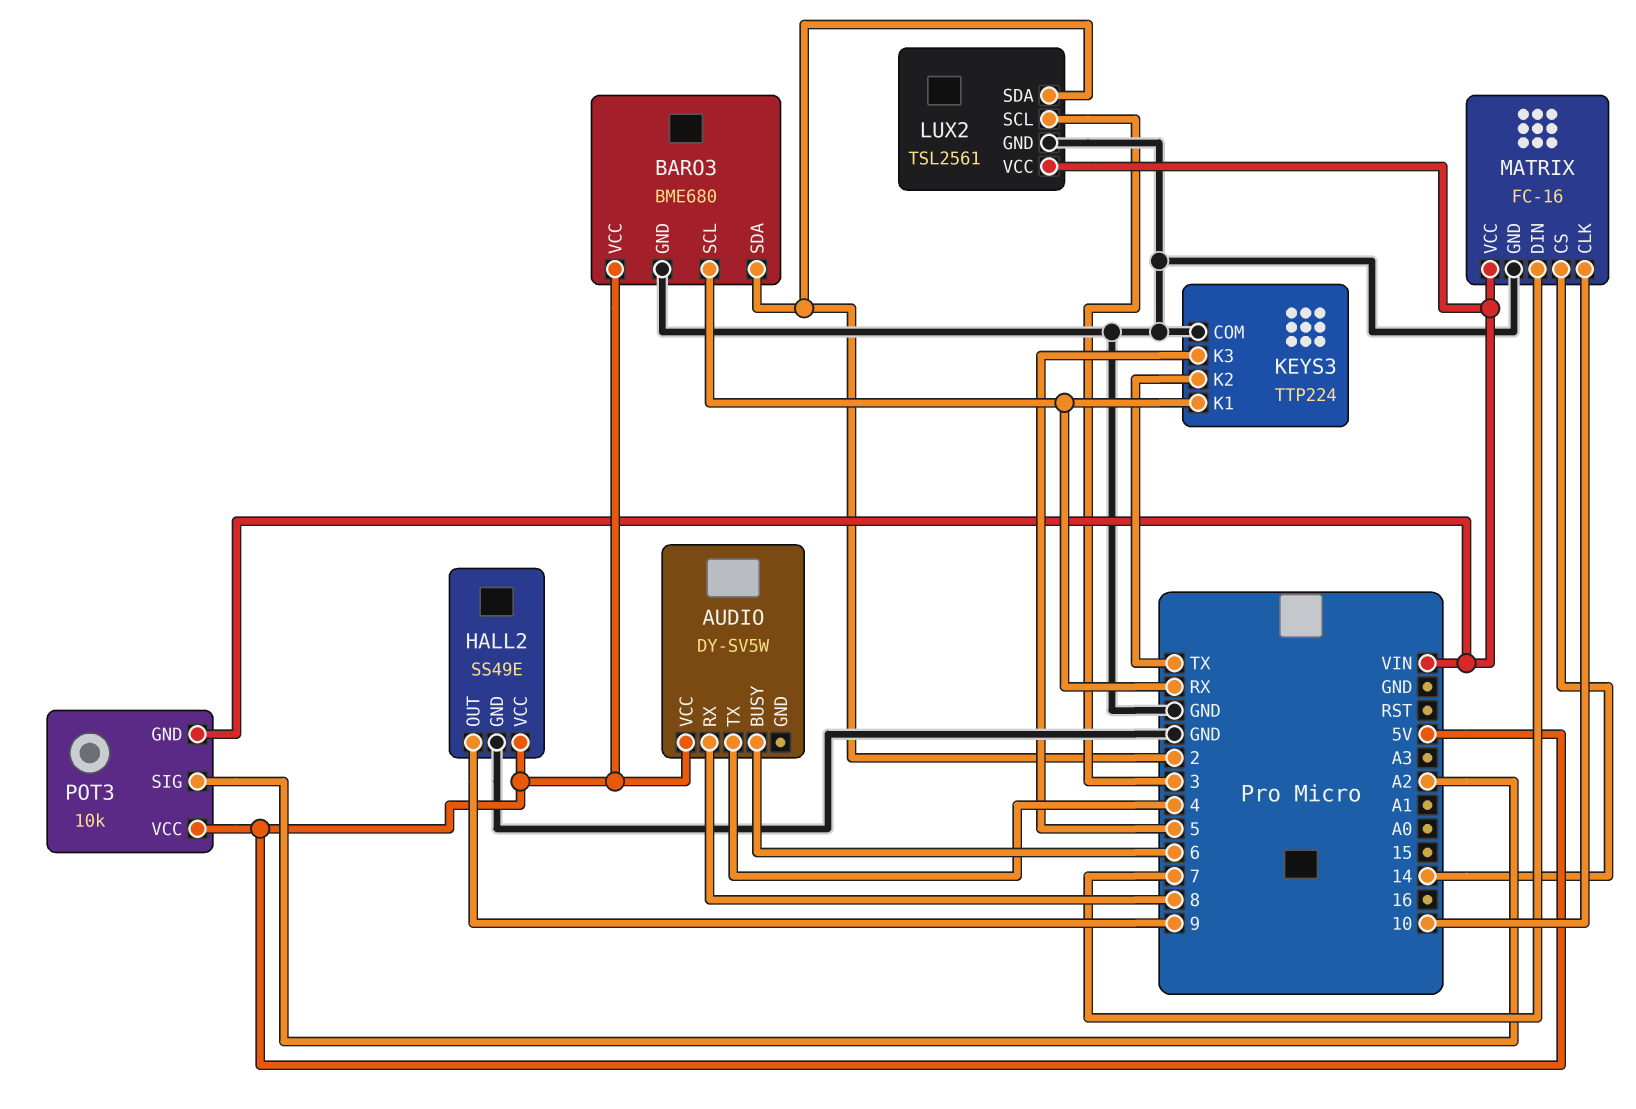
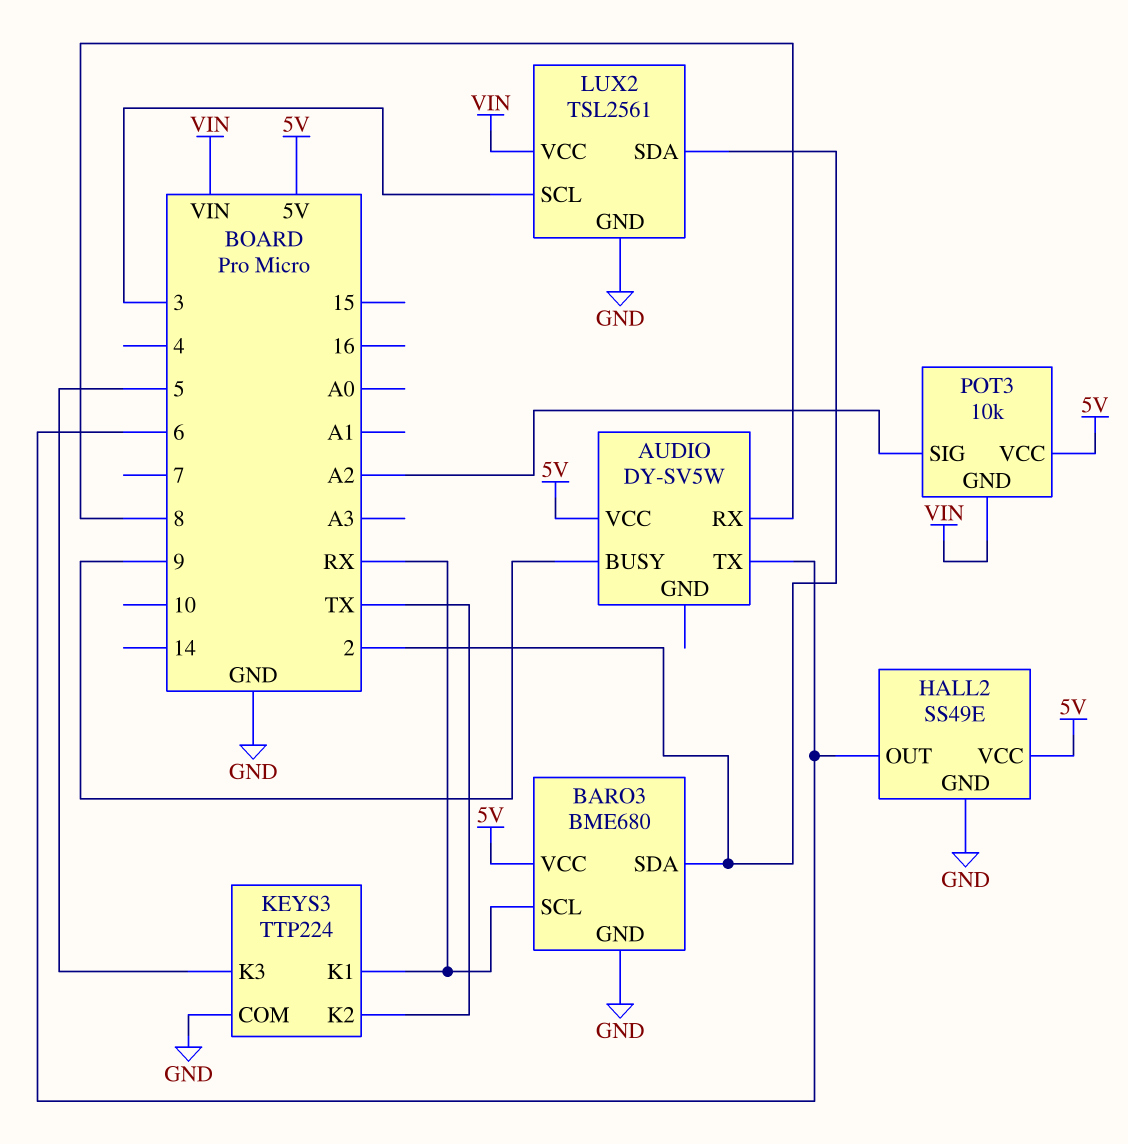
AUDIO pin BUSY: 6 -> 9
AUDIO pin TX: 4 -> 6
HALL2 pin OUT: 9 -> 6
MATRIX: FC-16 -> none
MATRIX pin CLK: 10 -> none
MATRIX pin CS: 14 -> none
MATRIX pin DIN: 7 -> none
MATRIX pin GND: GND -> none
MATRIX pin VCC: VIN -> none

